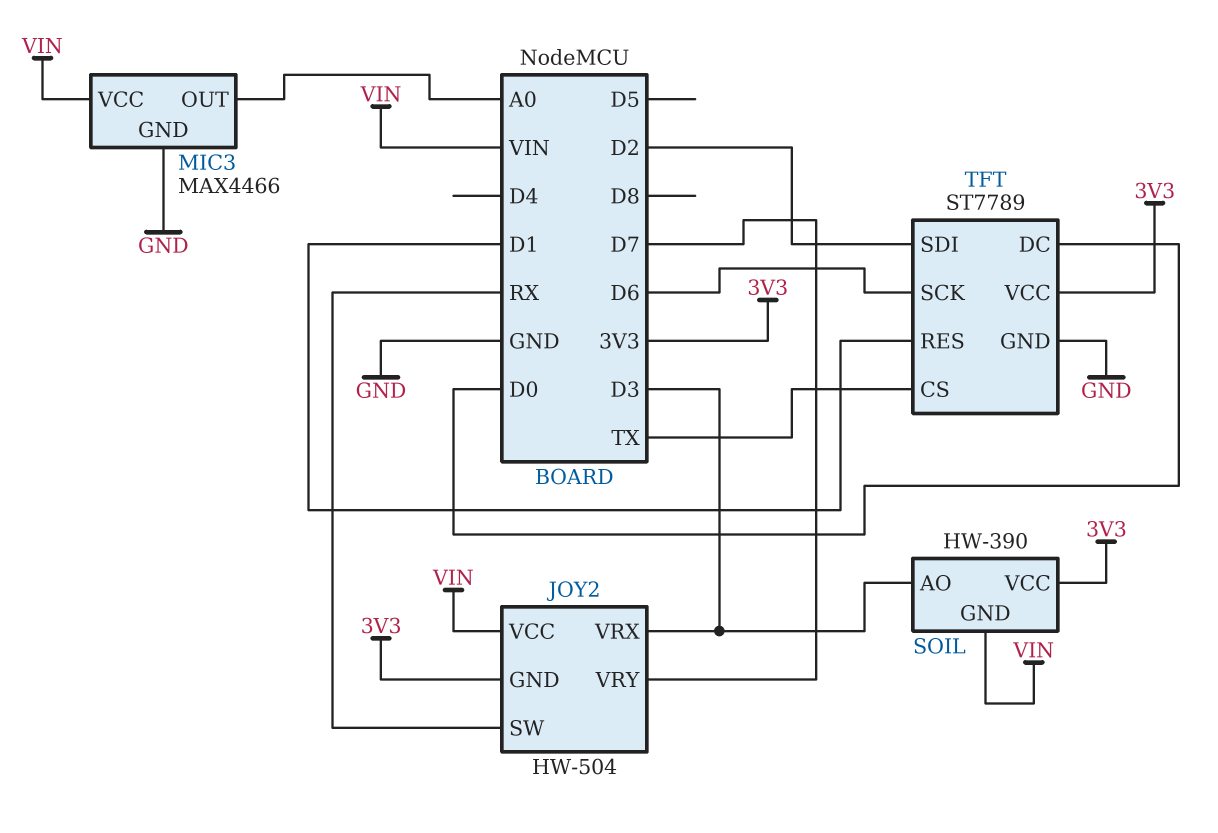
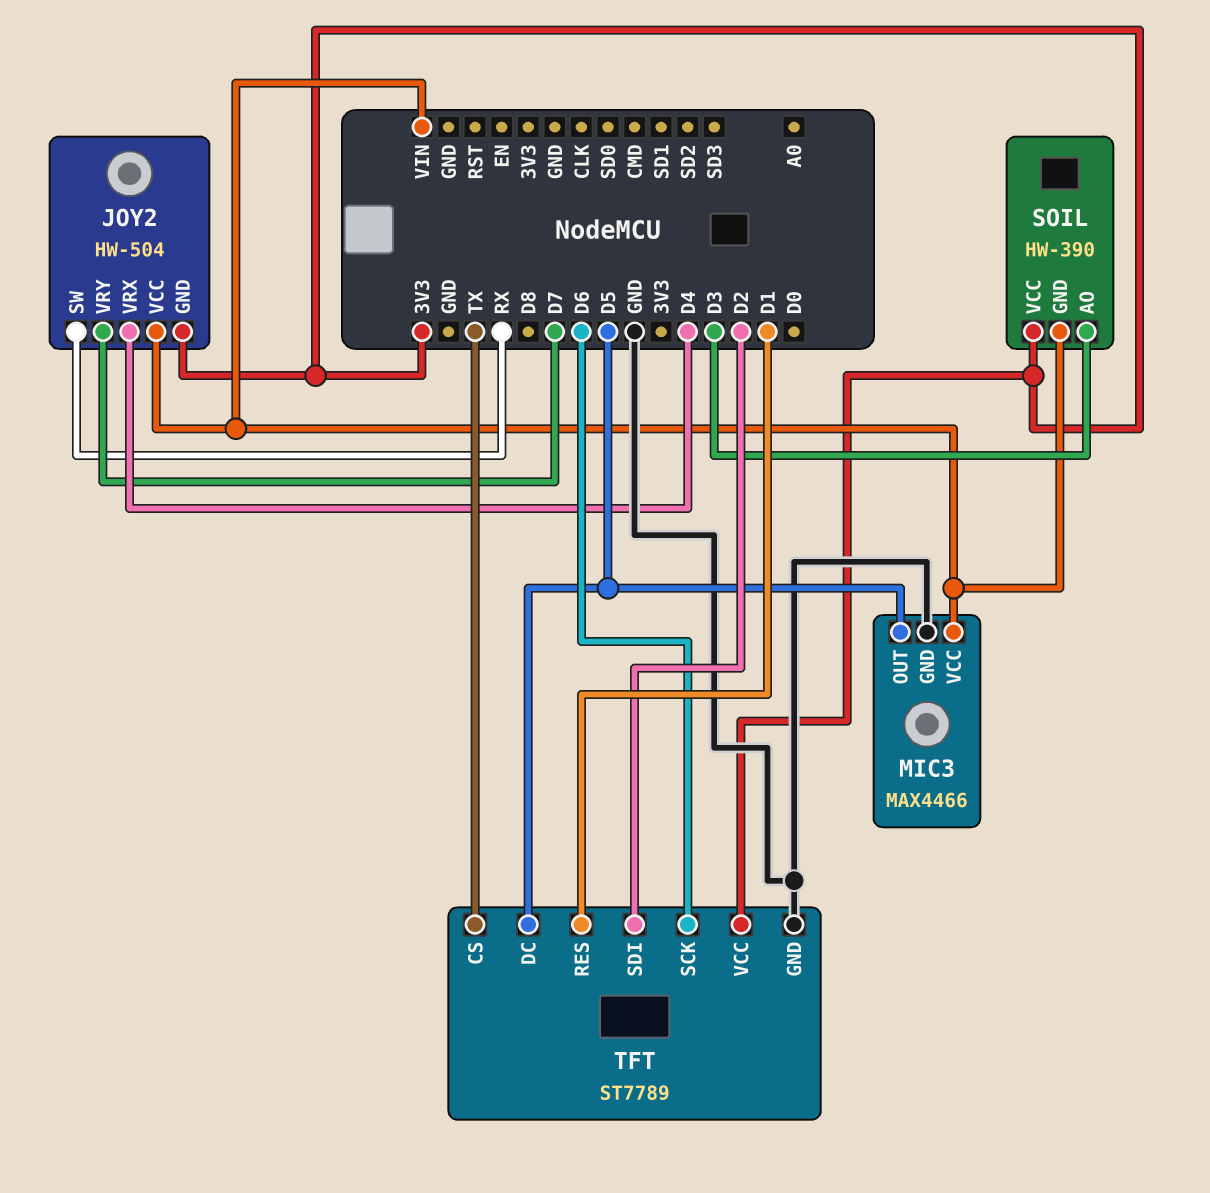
JOY2 pin VRX: D3 -> D4
MIC3 pin OUT: A0 -> D5
TFT pin DC: D0 -> D5

